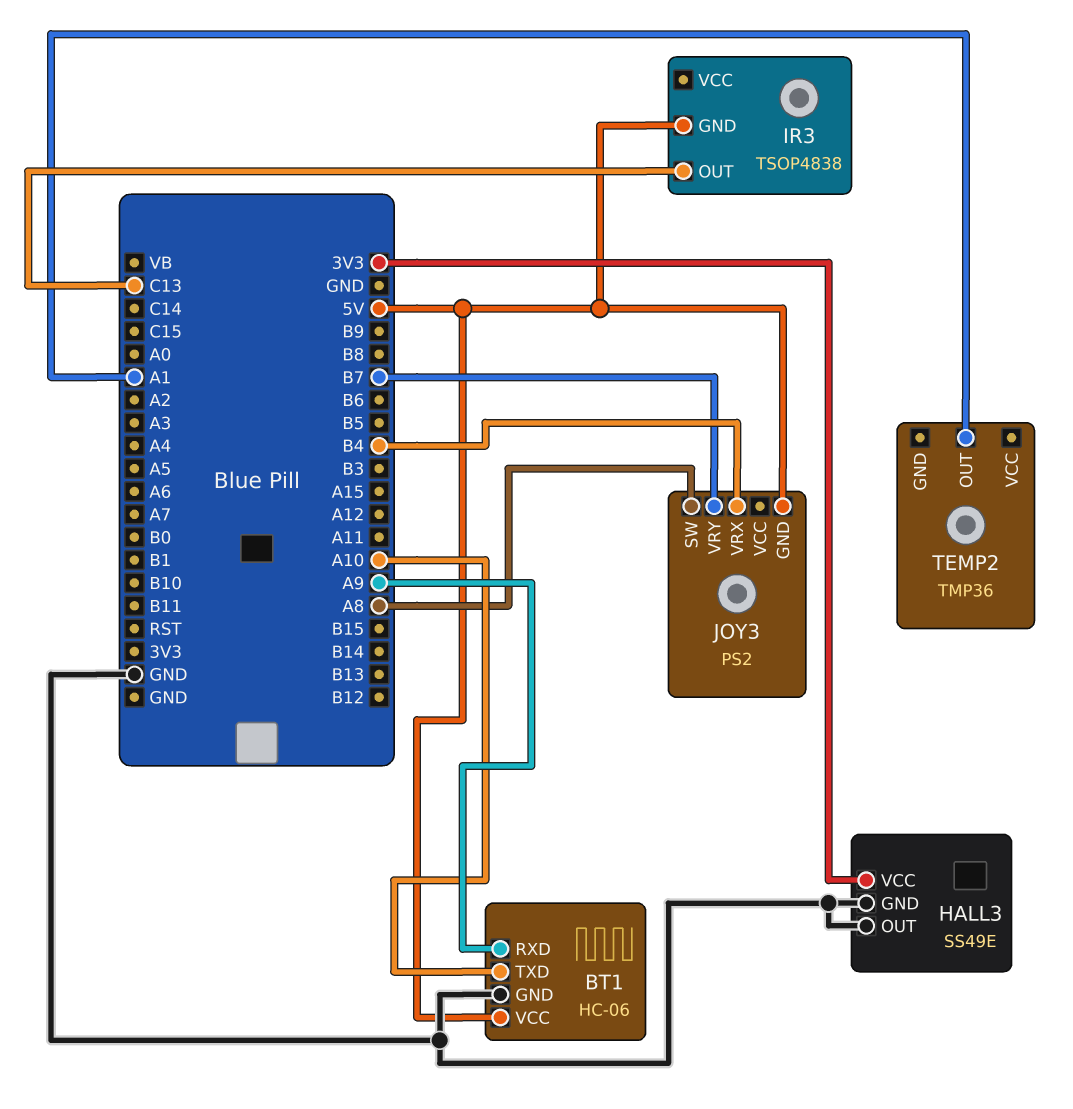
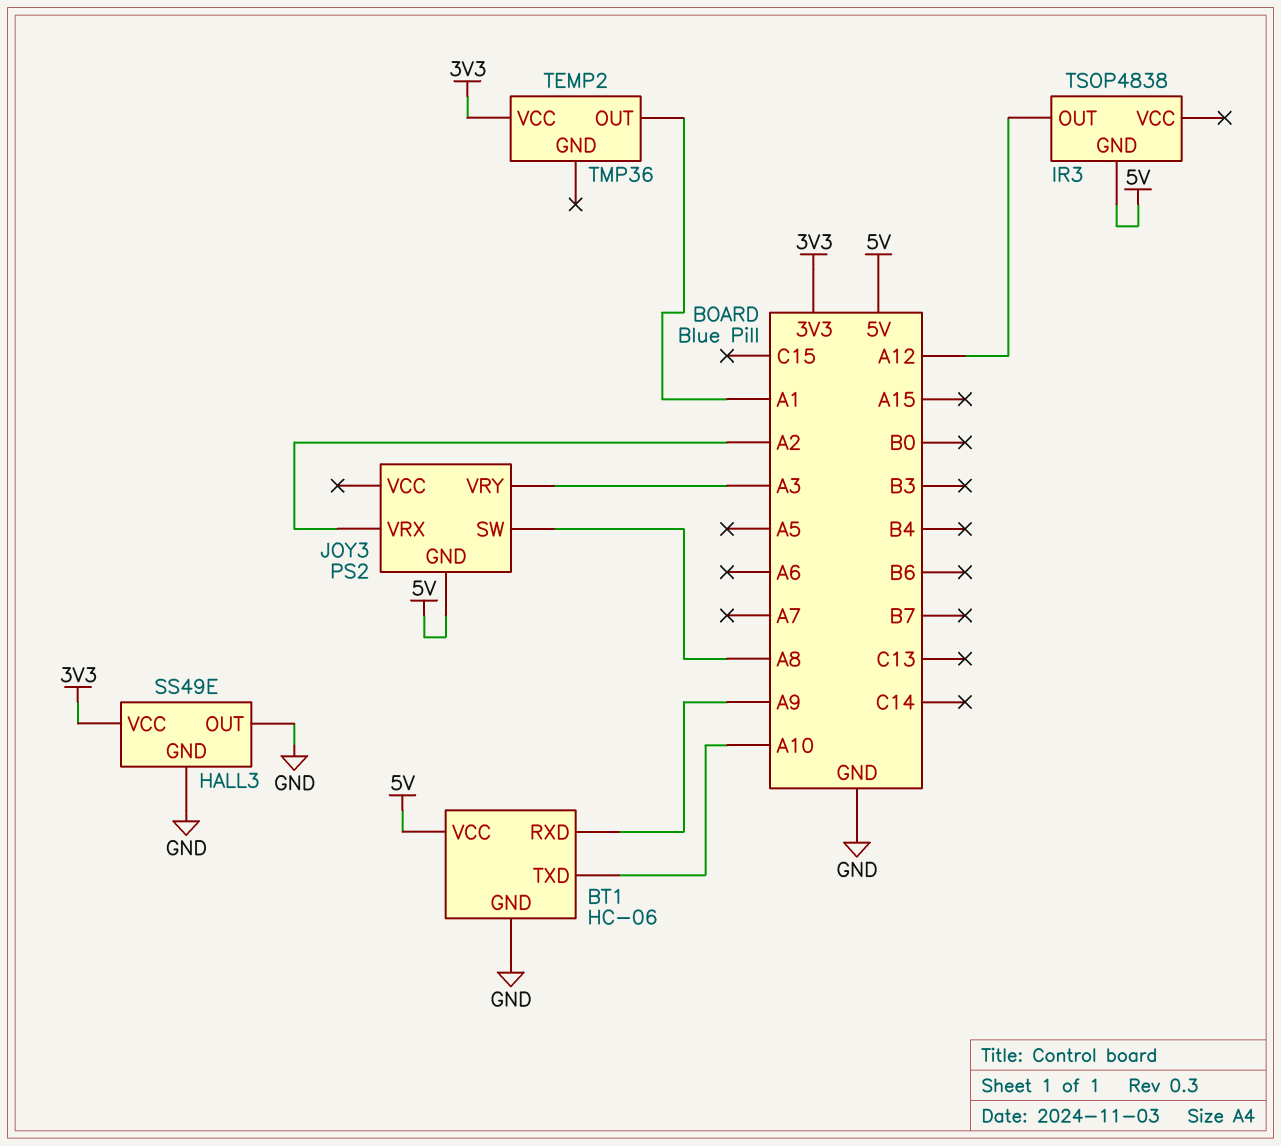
IR3 pin OUT: C13 -> A12
JOY3 pin VRX: B4 -> A2
JOY3 pin VRY: B7 -> A3
TEMP2 pin VCC: none -> 3V3

